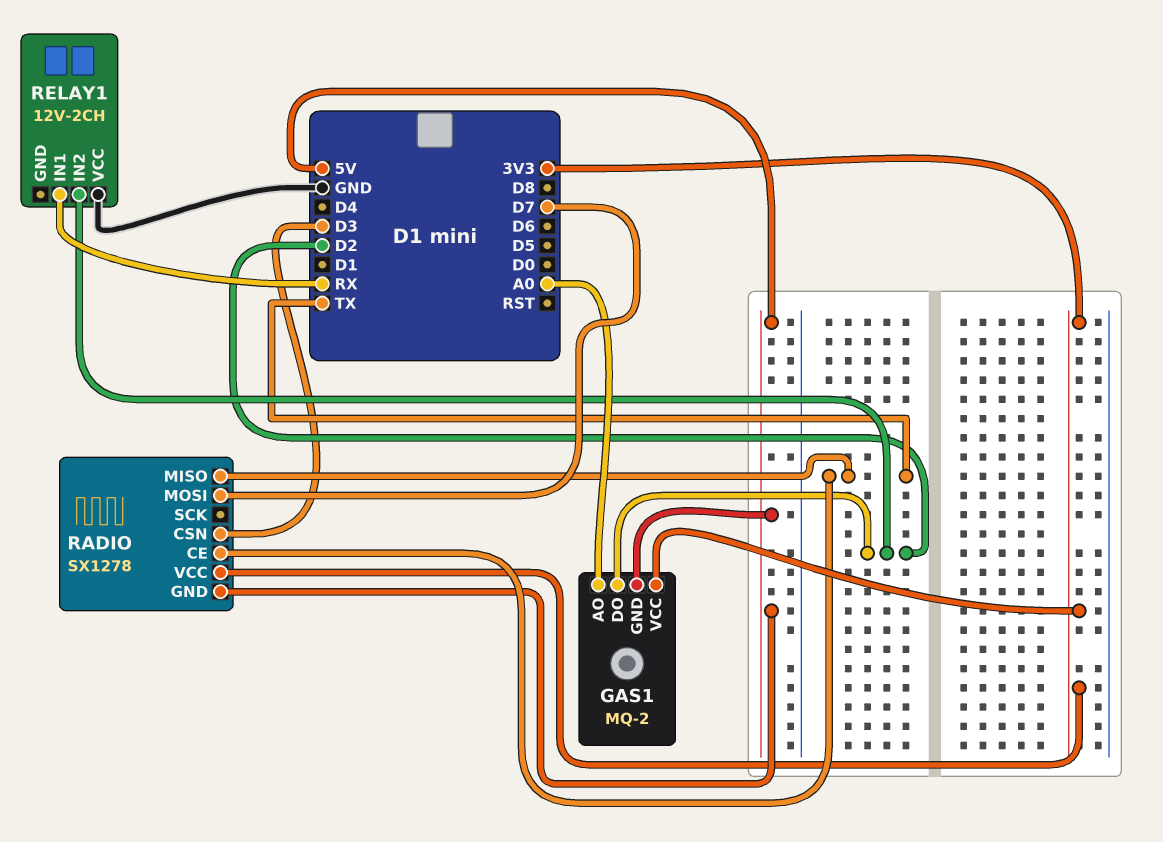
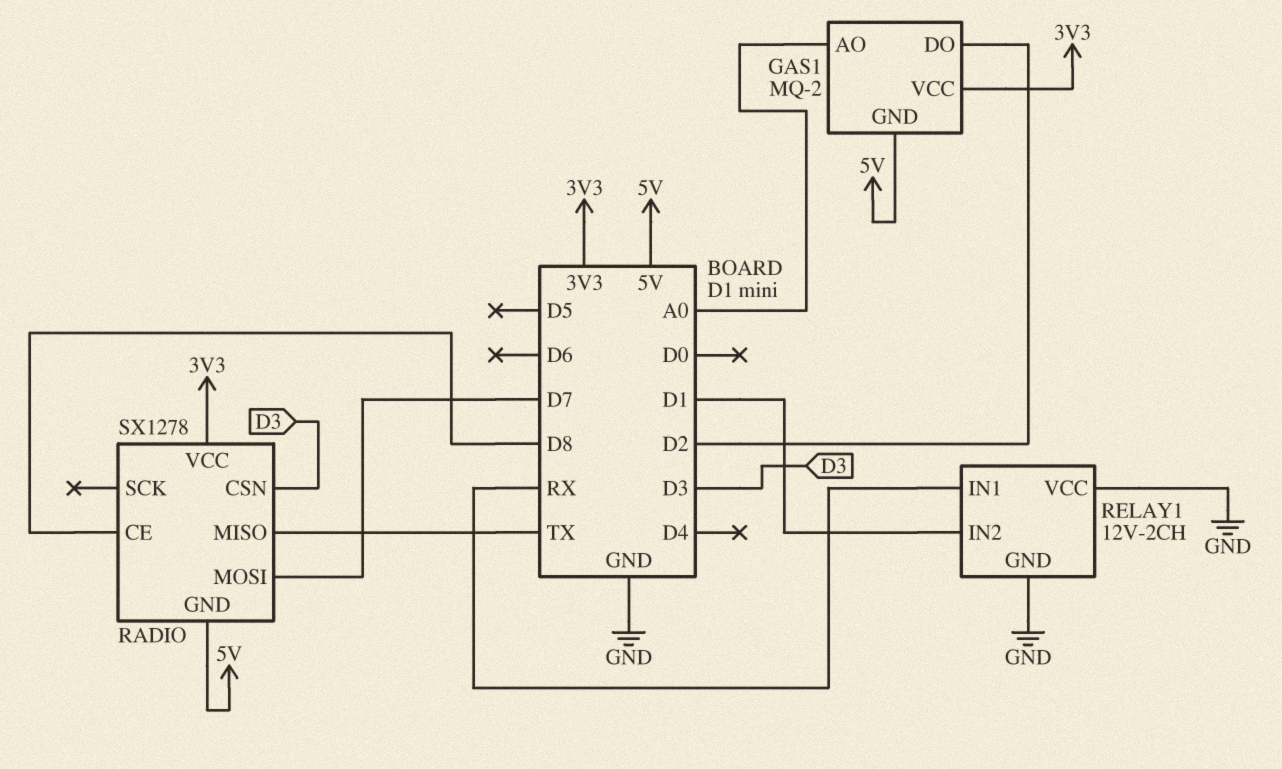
RADIO pin CE: TX -> D8
RELAY1 pin GND: none -> GND
RELAY1 pin IN2: D2 -> D1

